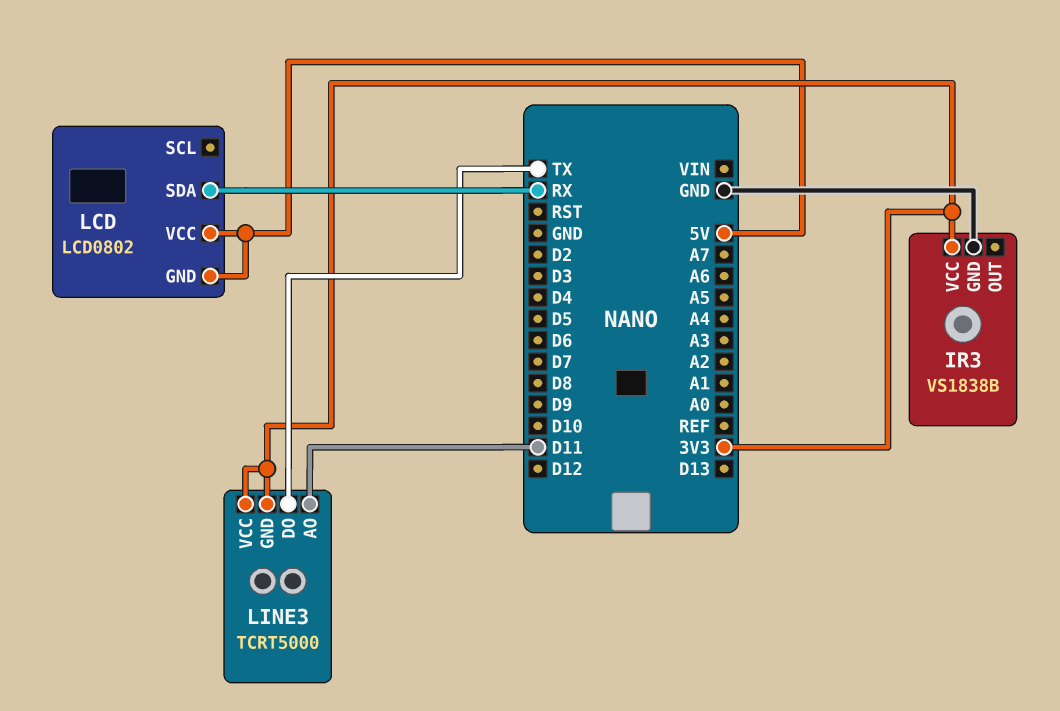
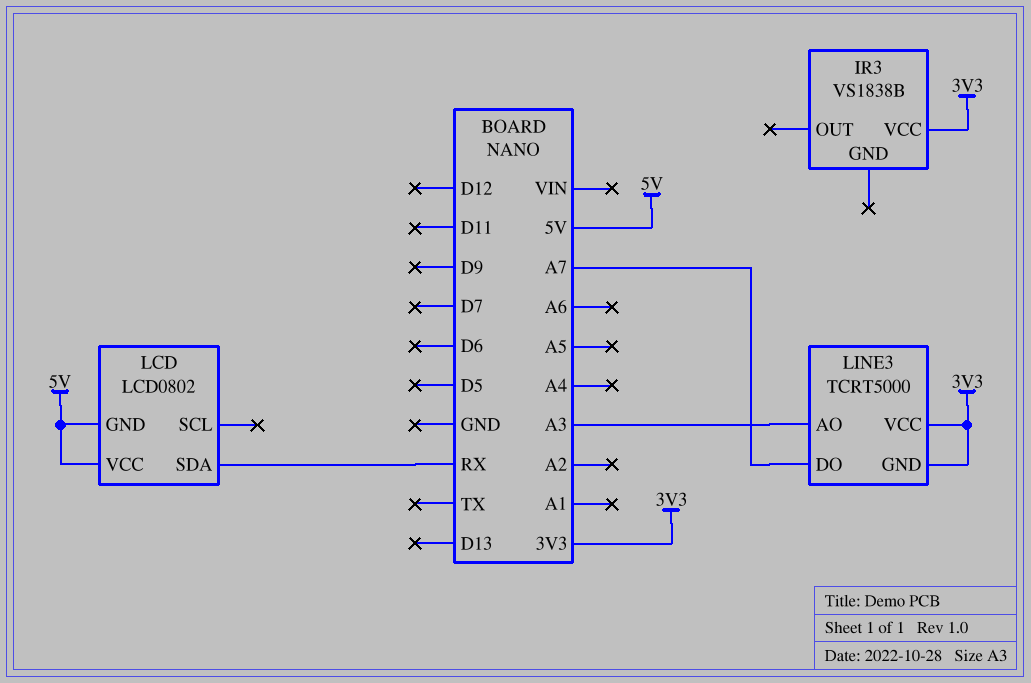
IR3 pin GND: GND -> none
LINE3 pin AO: D11 -> A3
LINE3 pin DO: TX -> A7

